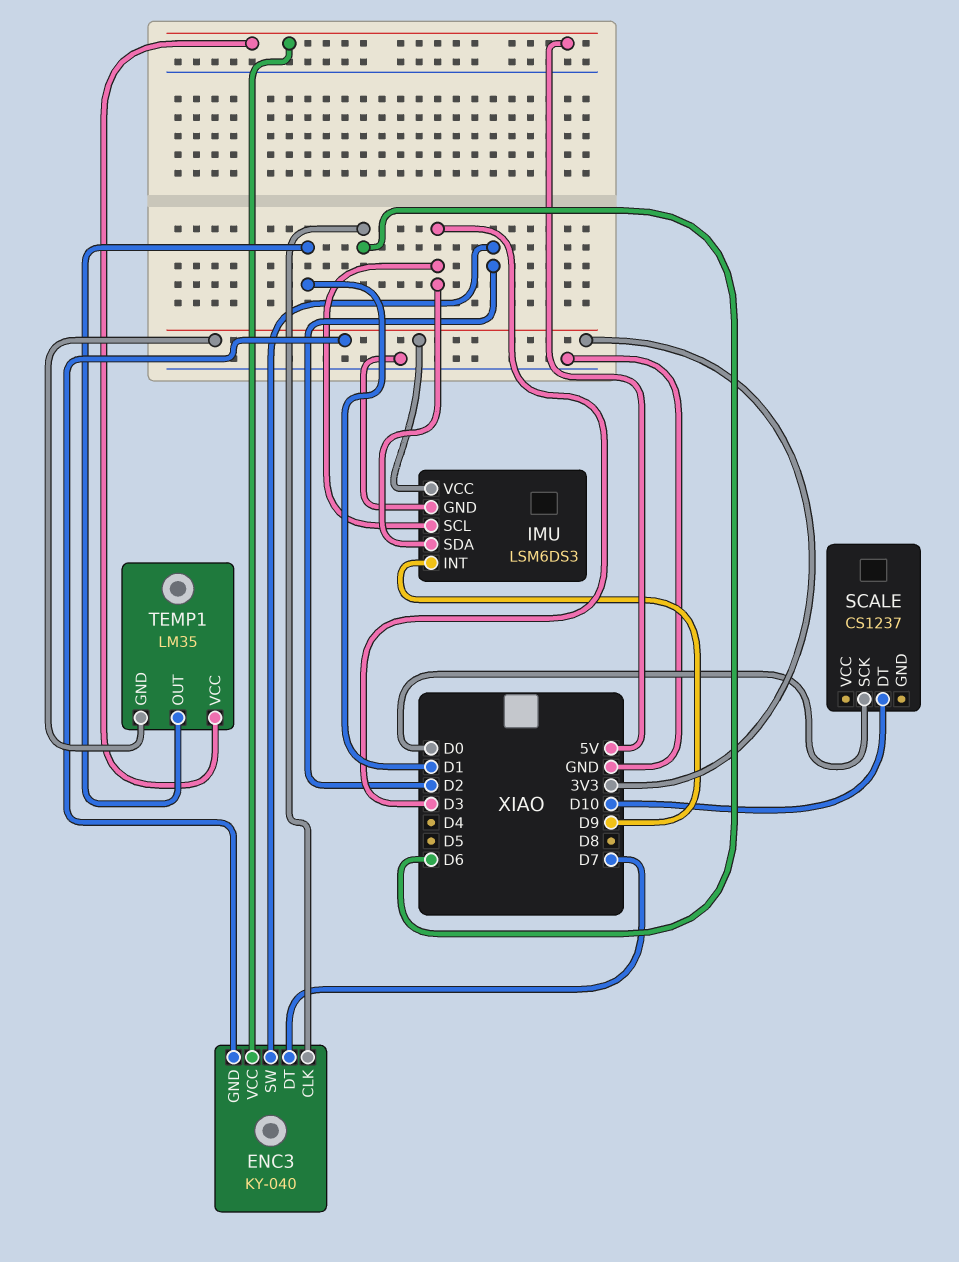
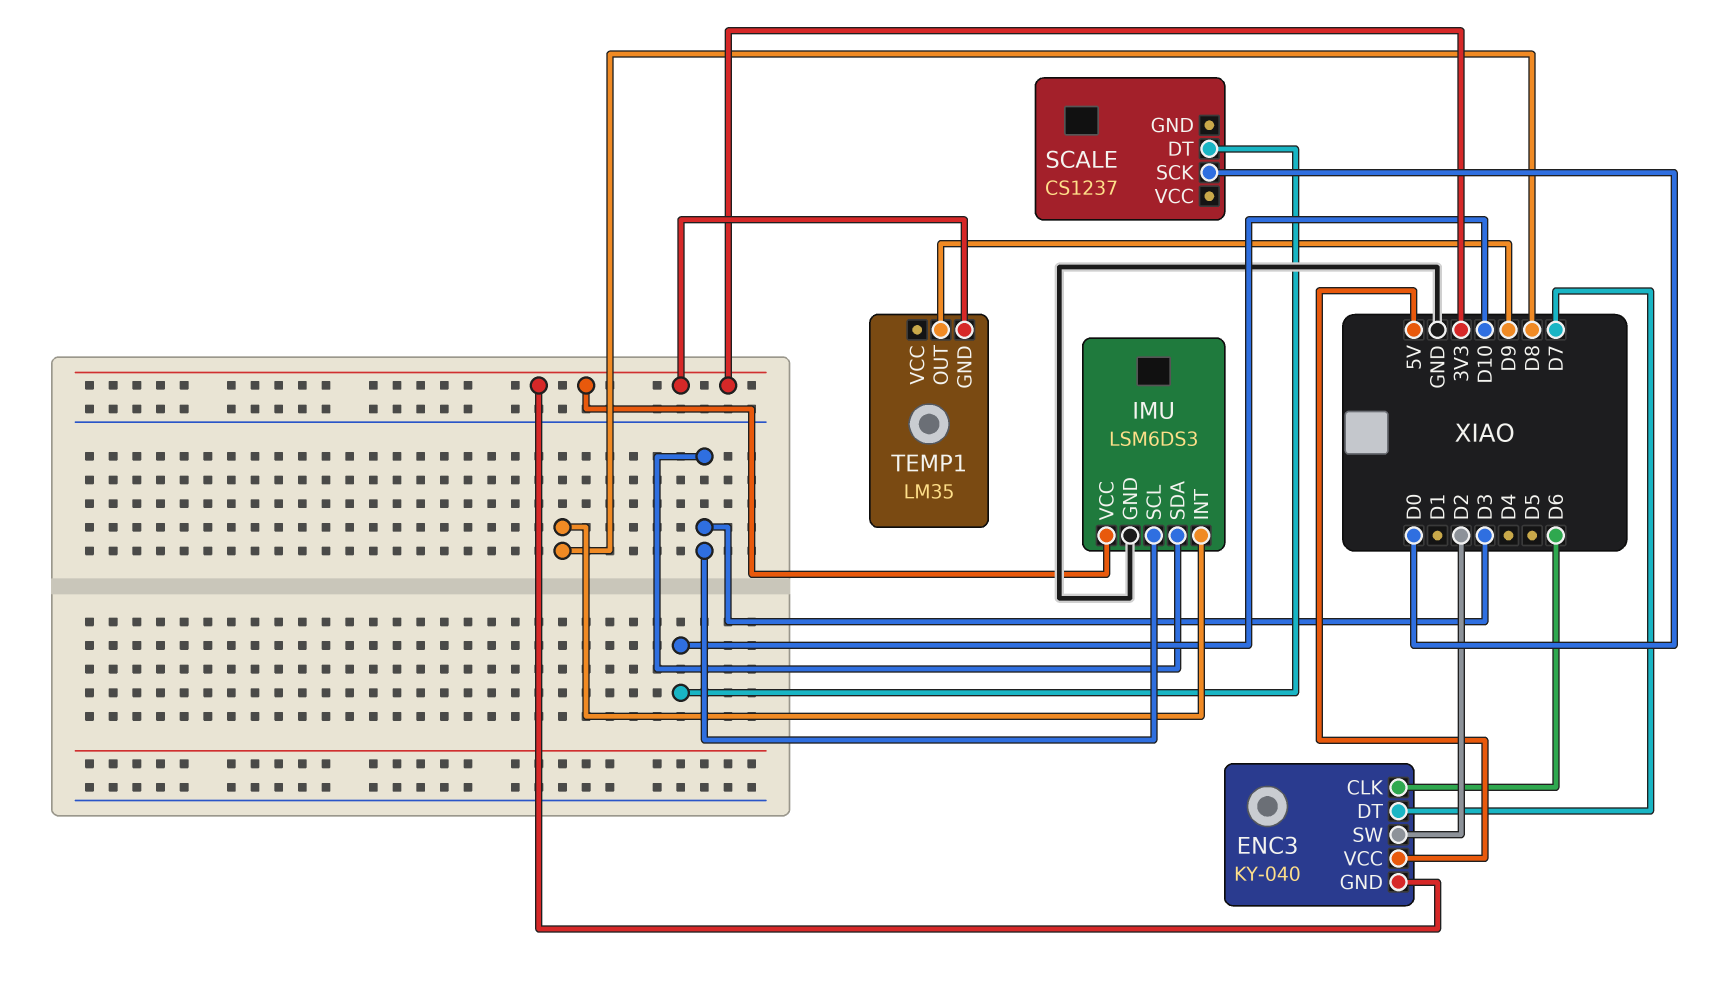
IMU pin INT: D9 -> D8
TEMP1 pin OUT: D1 -> D9
TEMP1 pin VCC: 5V -> none

